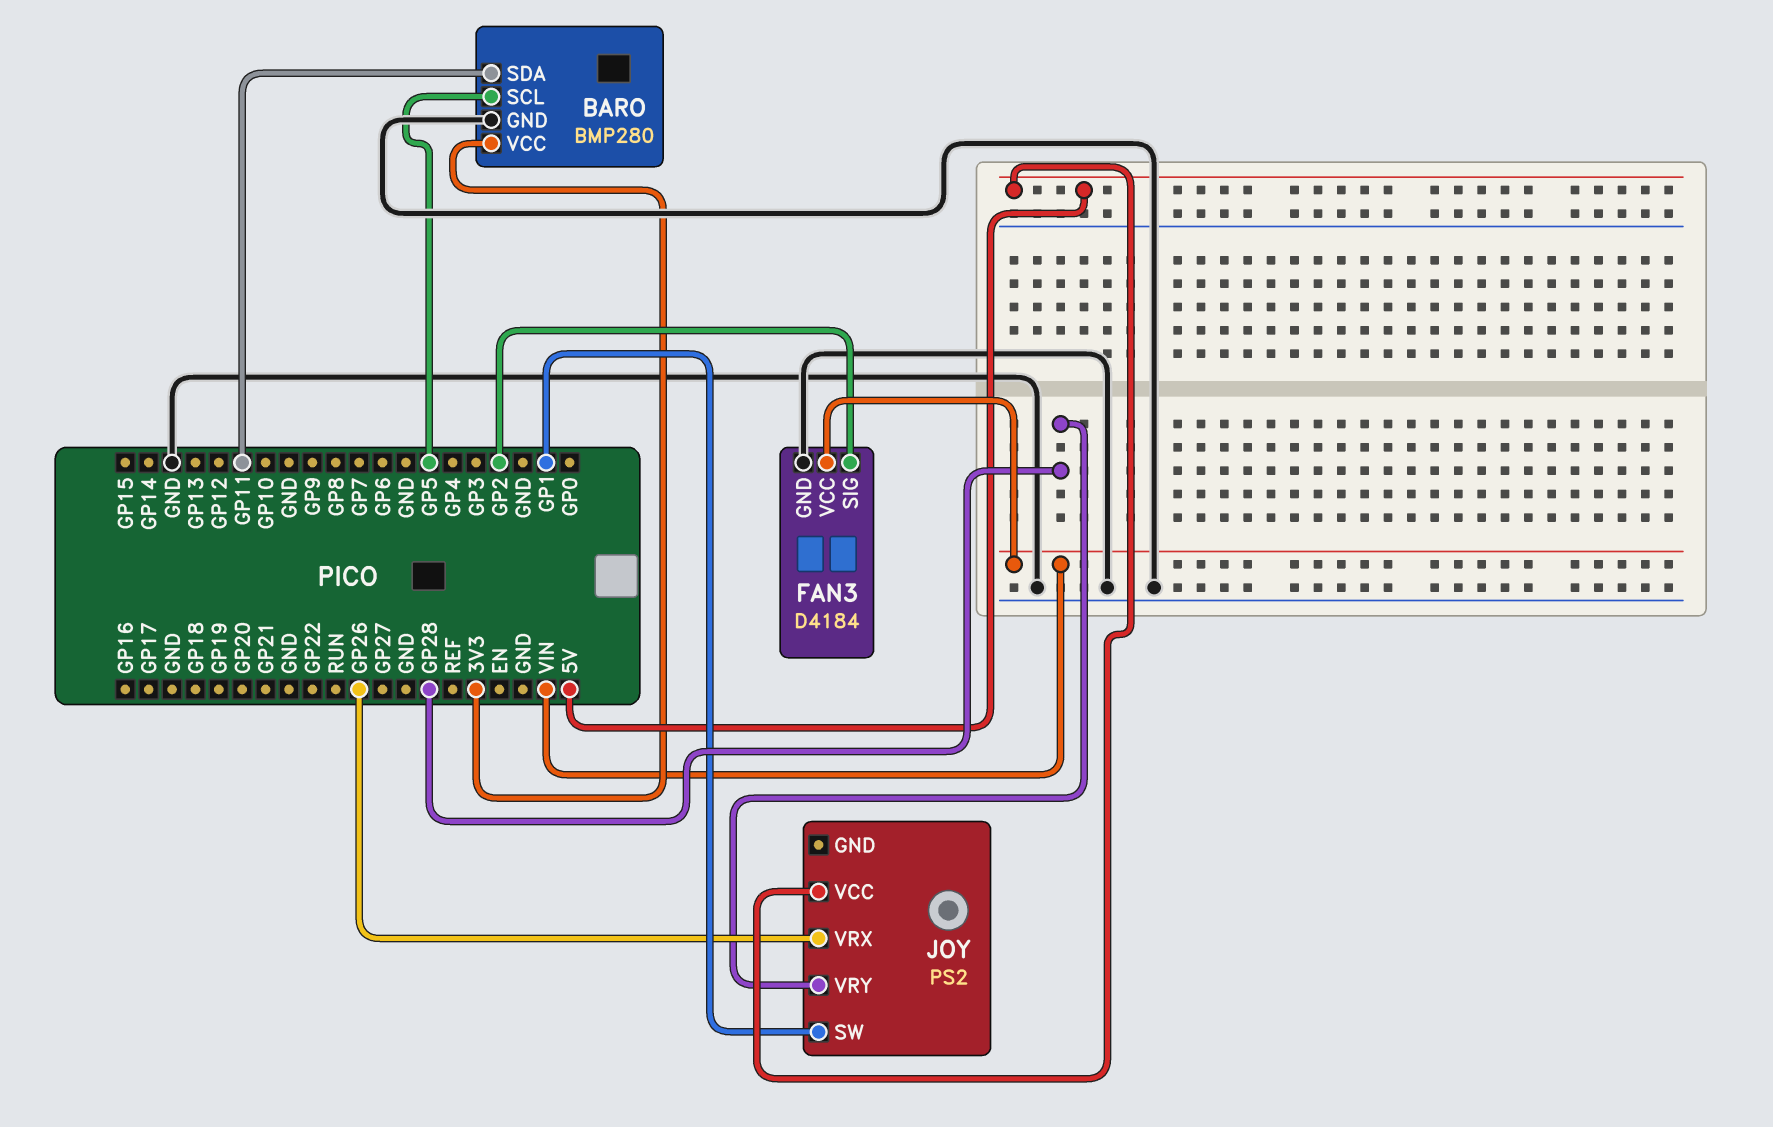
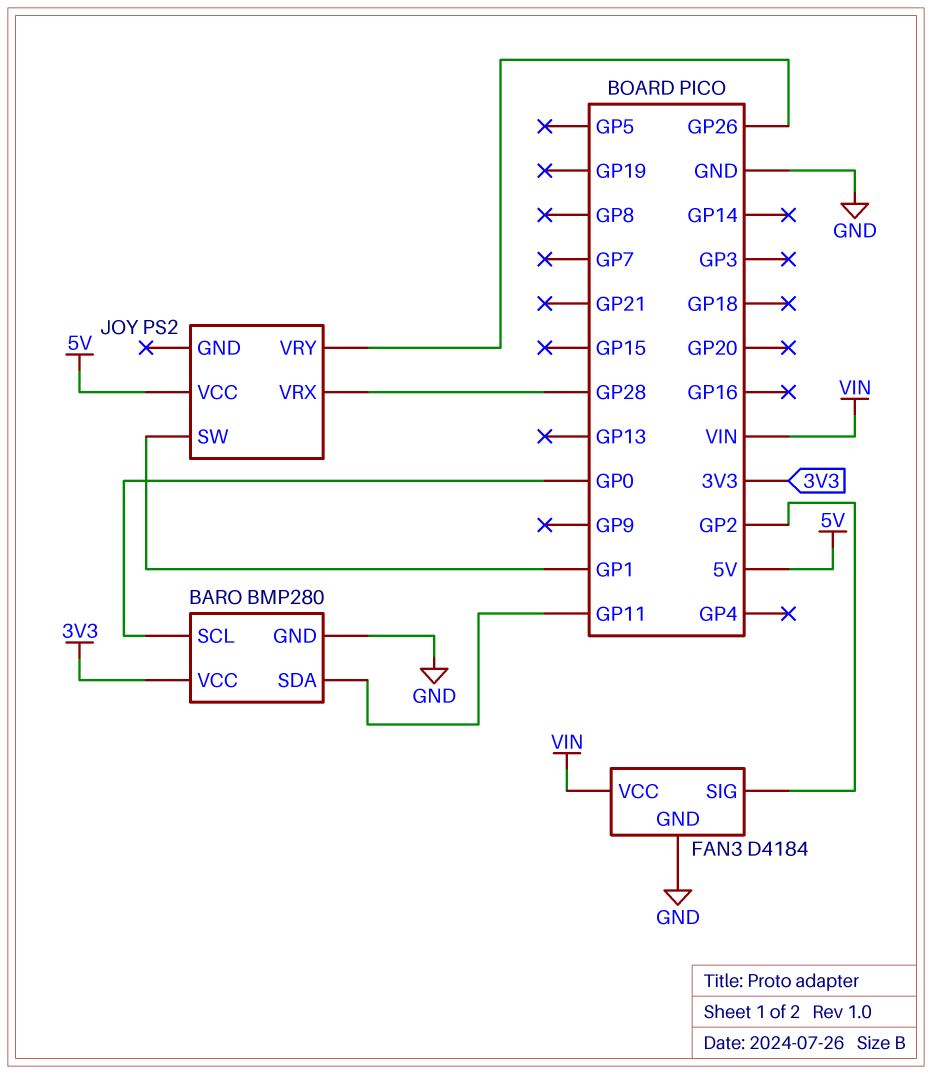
BARO pin SCL: GP5 -> GP0
JOY pin VRX: GP26 -> GP28
JOY pin VRY: GP28 -> GP26

